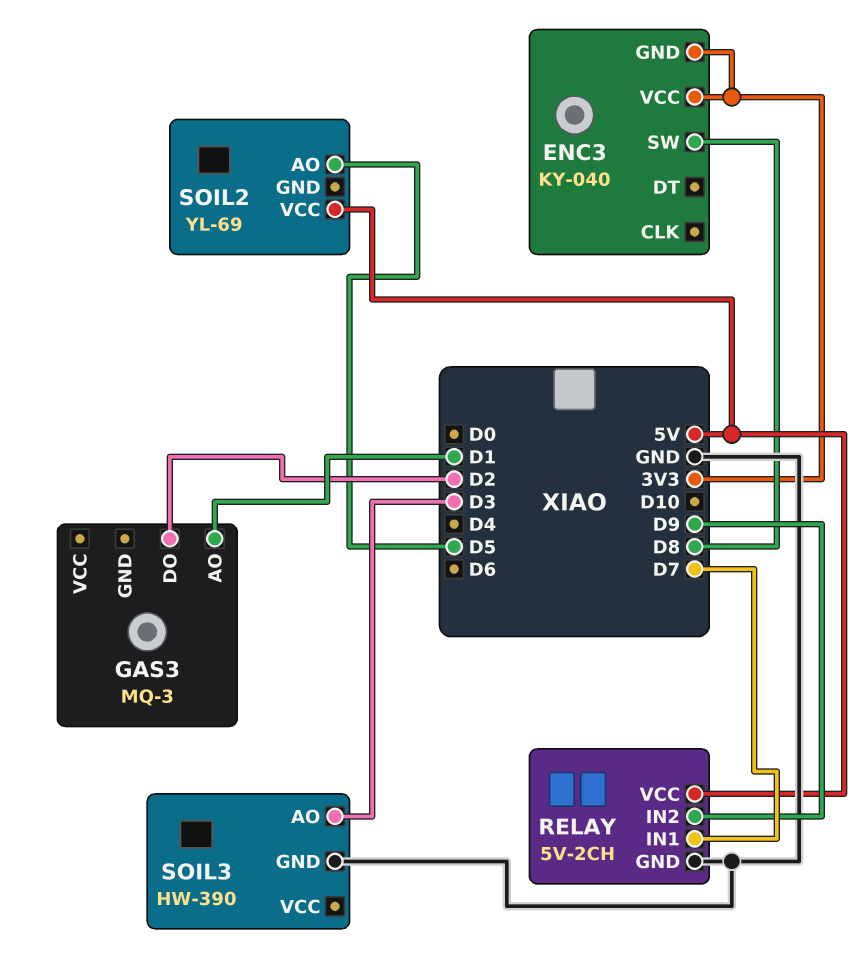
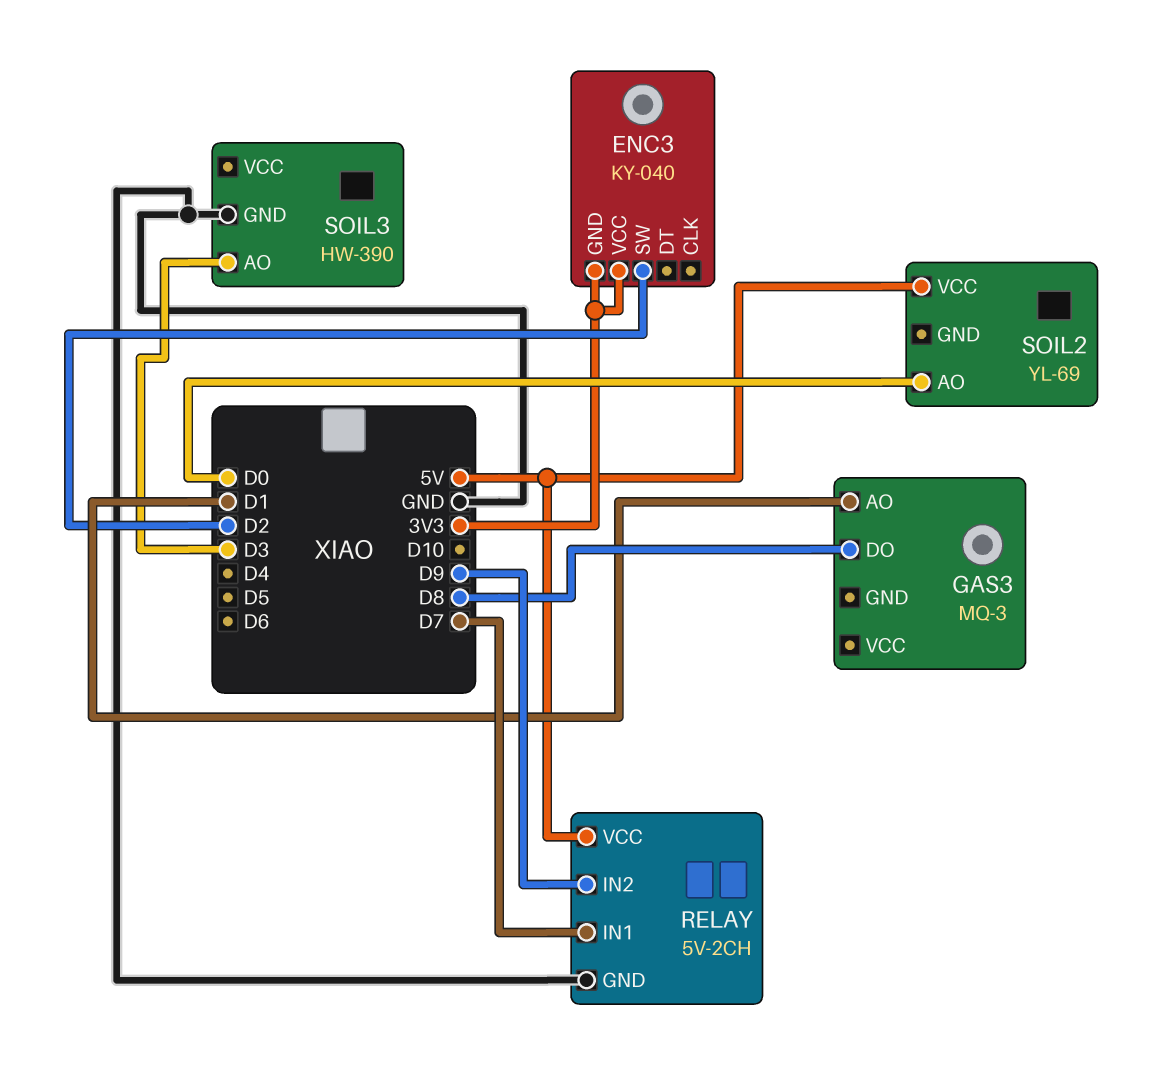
ENC3 pin SW: D8 -> D2
GAS3 pin DO: D2 -> D8
SOIL2 pin AO: D5 -> D0

